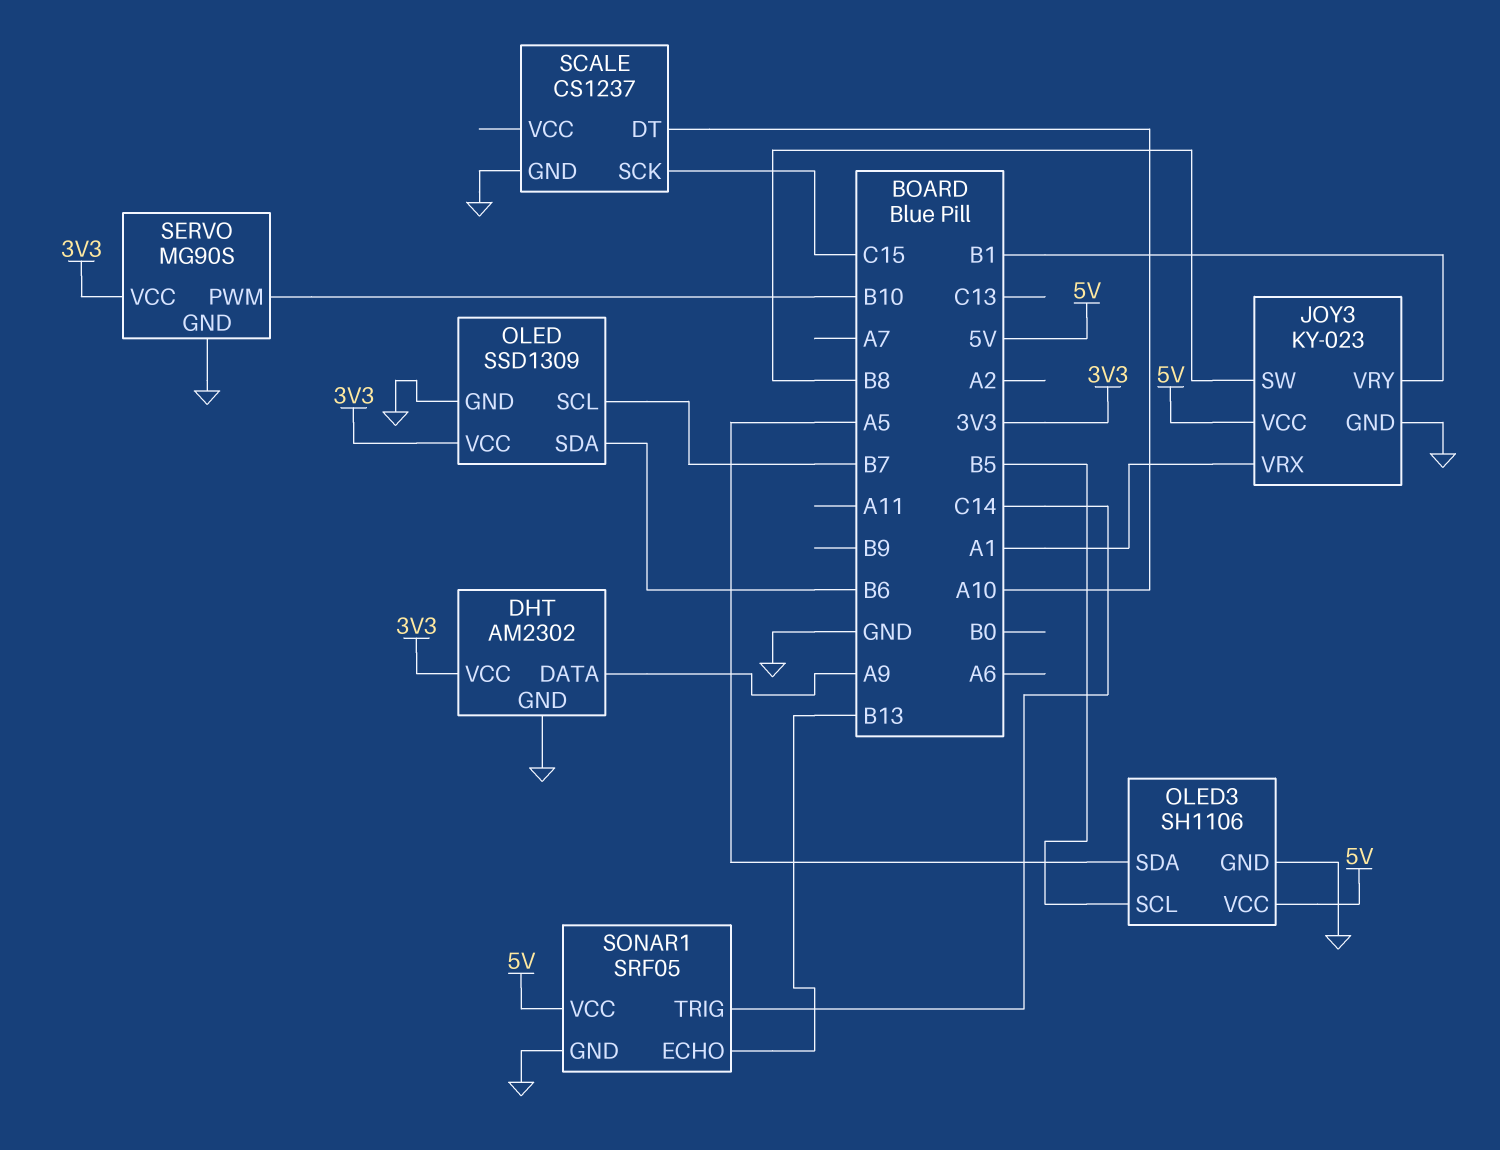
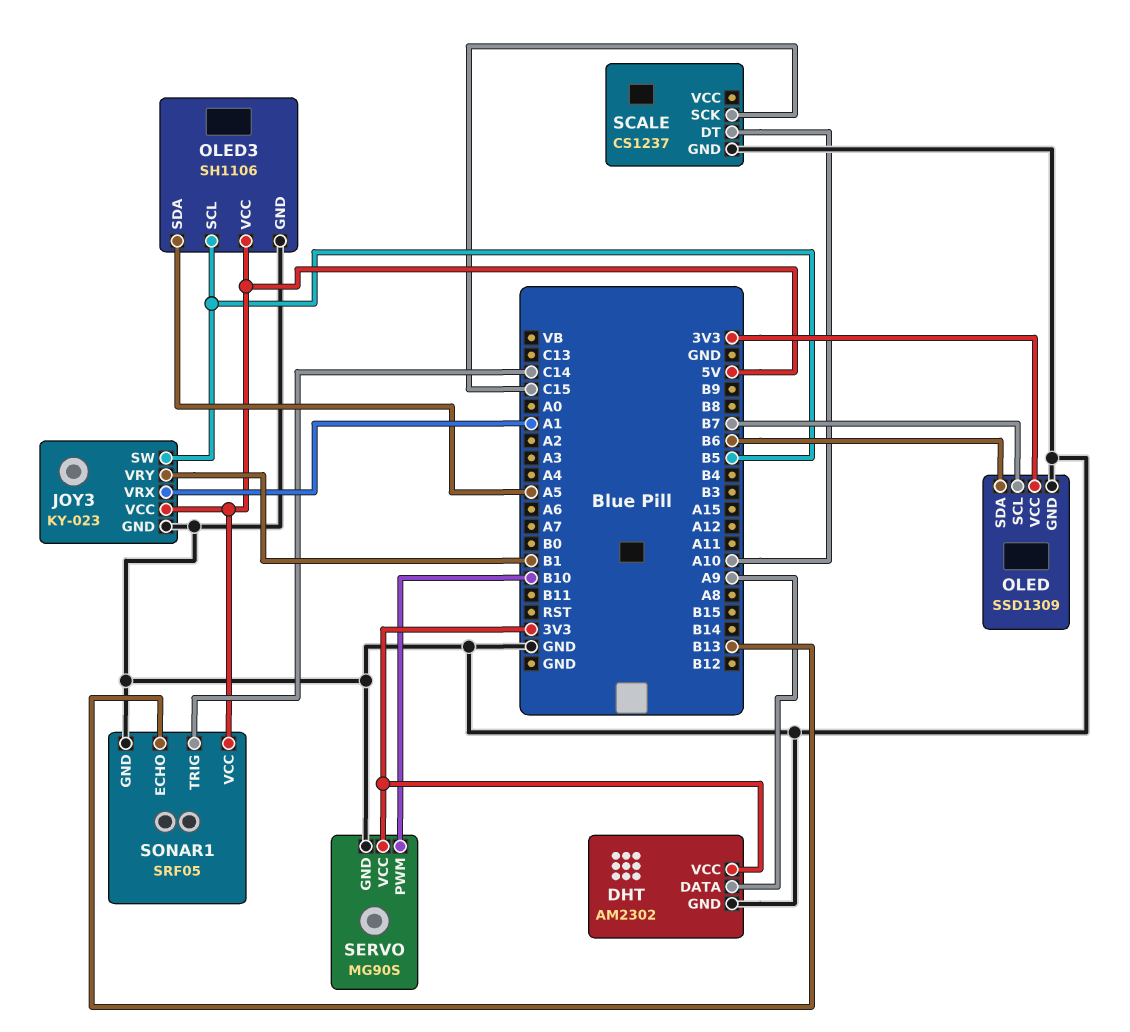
JOY3 pin SW: B8 -> B5

